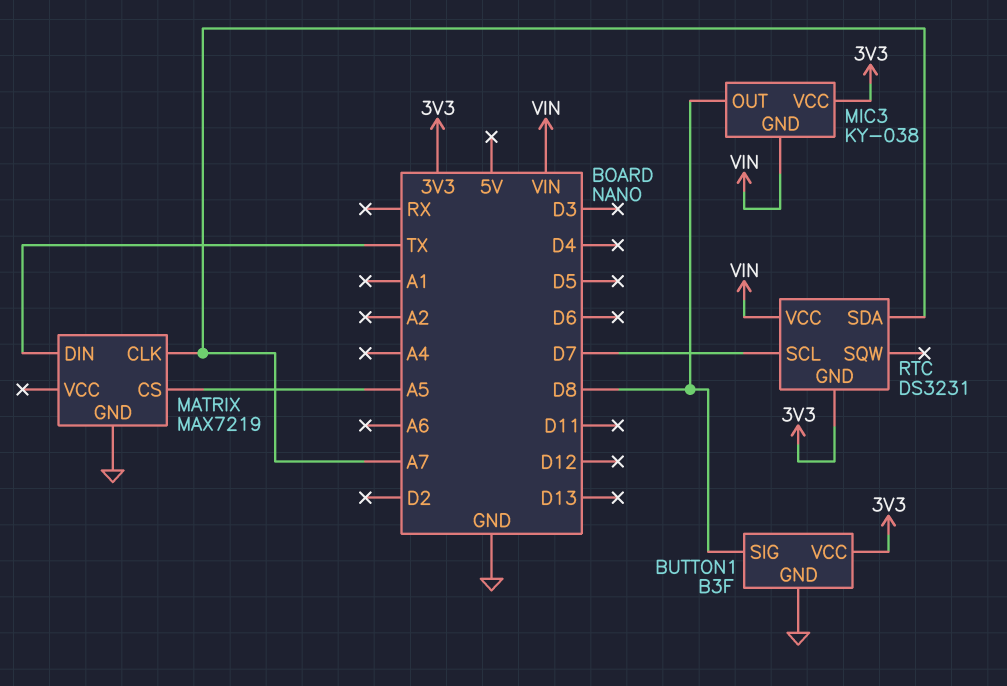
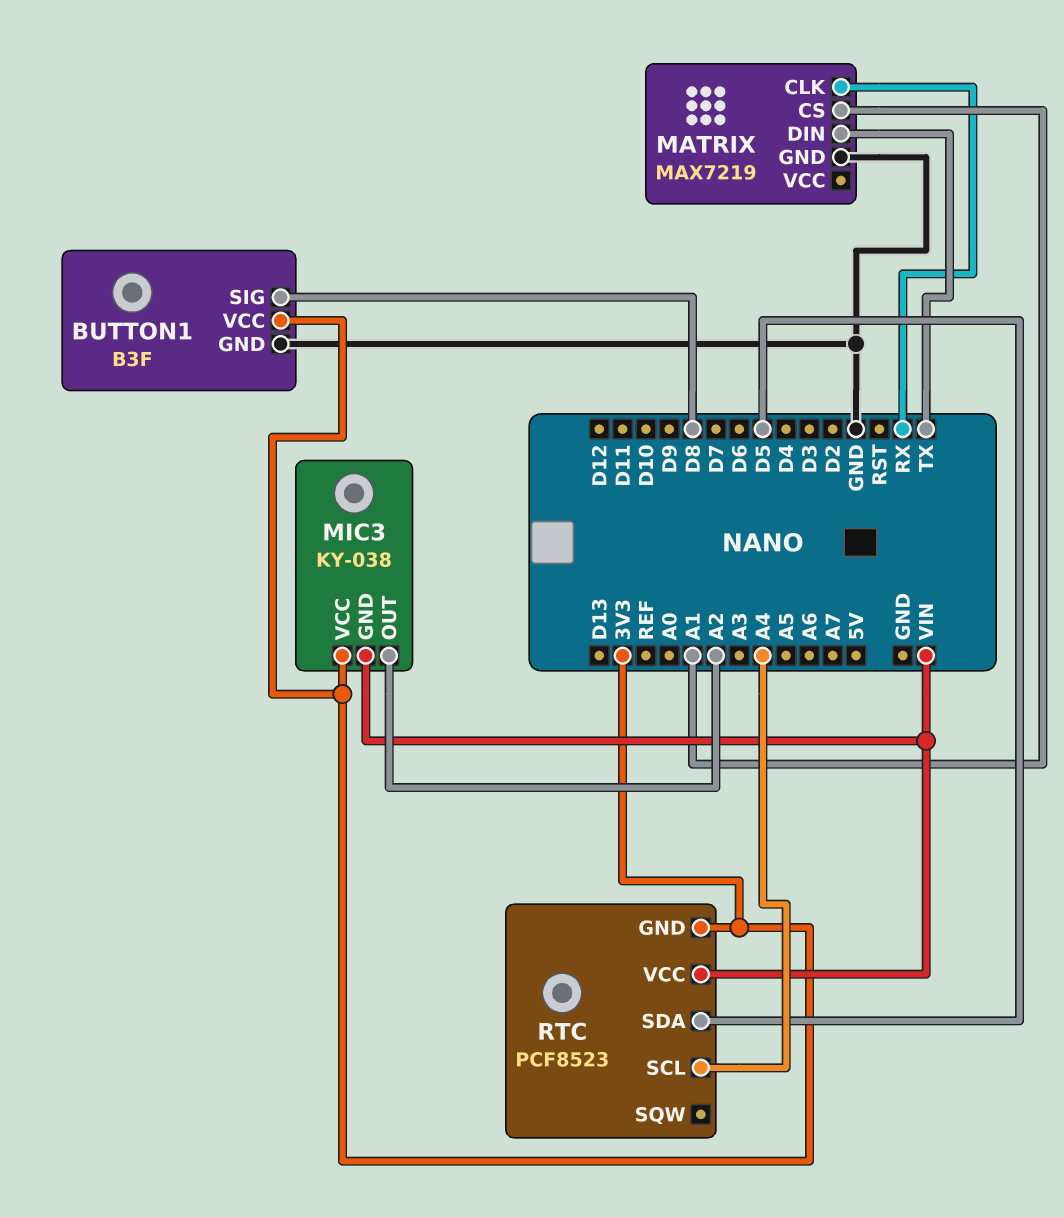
MATRIX pin CLK: A7 -> RX
MATRIX pin CS: A5 -> A1
MIC3 pin OUT: D8 -> A2
RTC: DS3231 -> PCF8523
RTC pin SCL: D7 -> A4
RTC pin SDA: A7 -> D5

